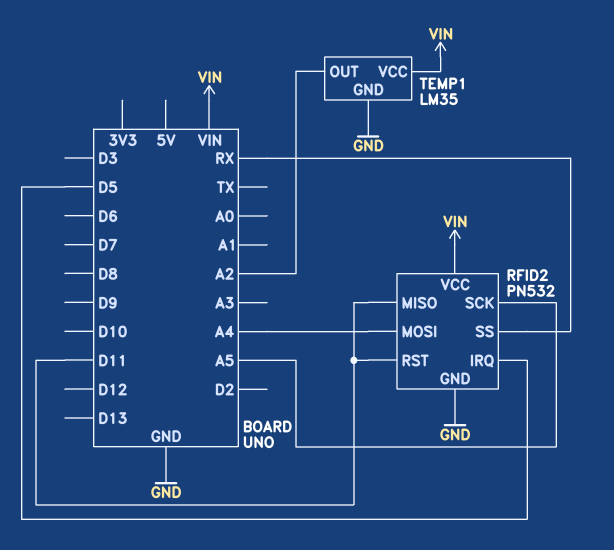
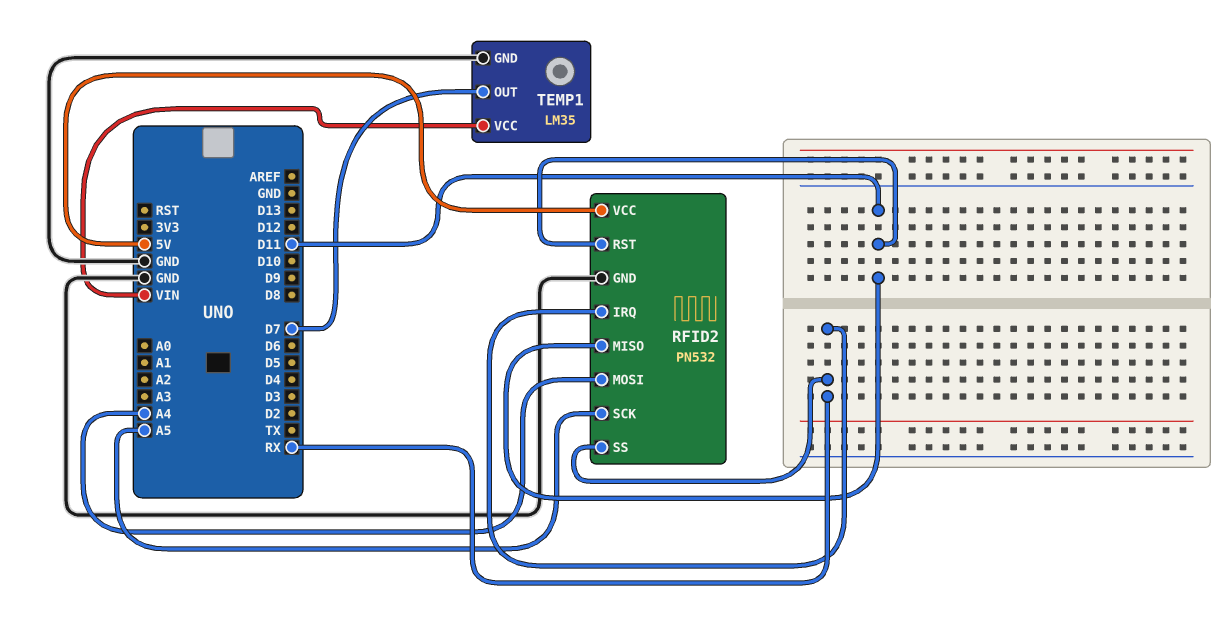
RFID2 pin IRQ: D5 -> RX
RFID2 pin VCC: VIN -> 5V
TEMP1 pin OUT: A2 -> D7

